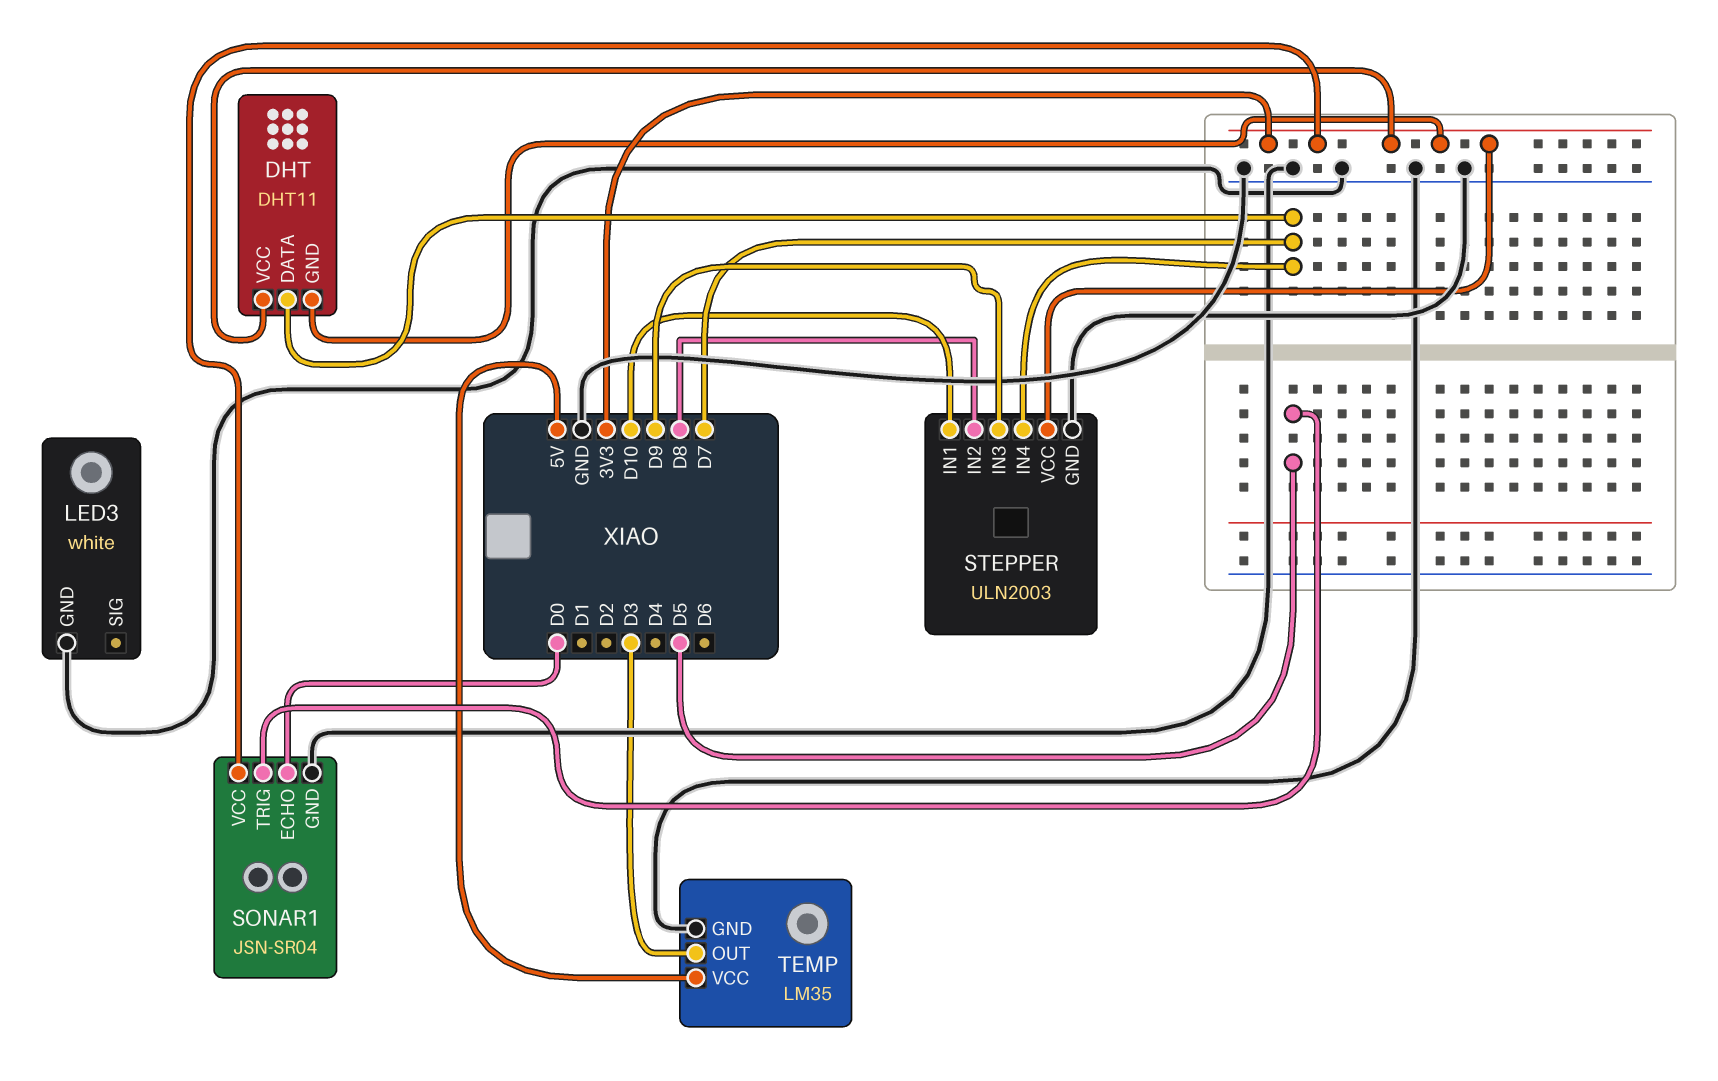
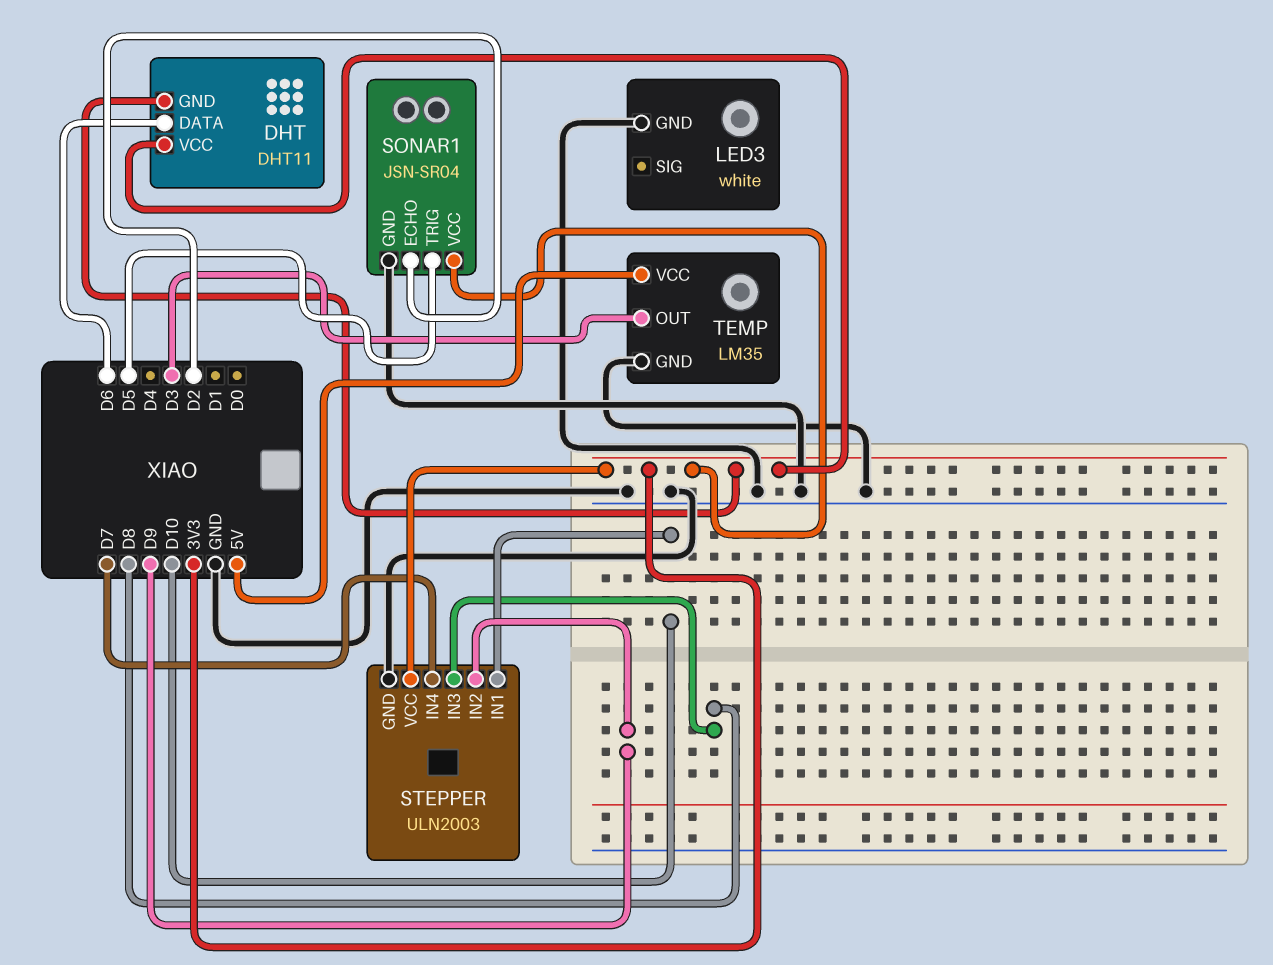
DHT pin DATA: D7 -> D6
SONAR1 pin ECHO: D0 -> D2
STEPPER pin IN2: D8 -> D9
STEPPER pin IN3: D9 -> D8

